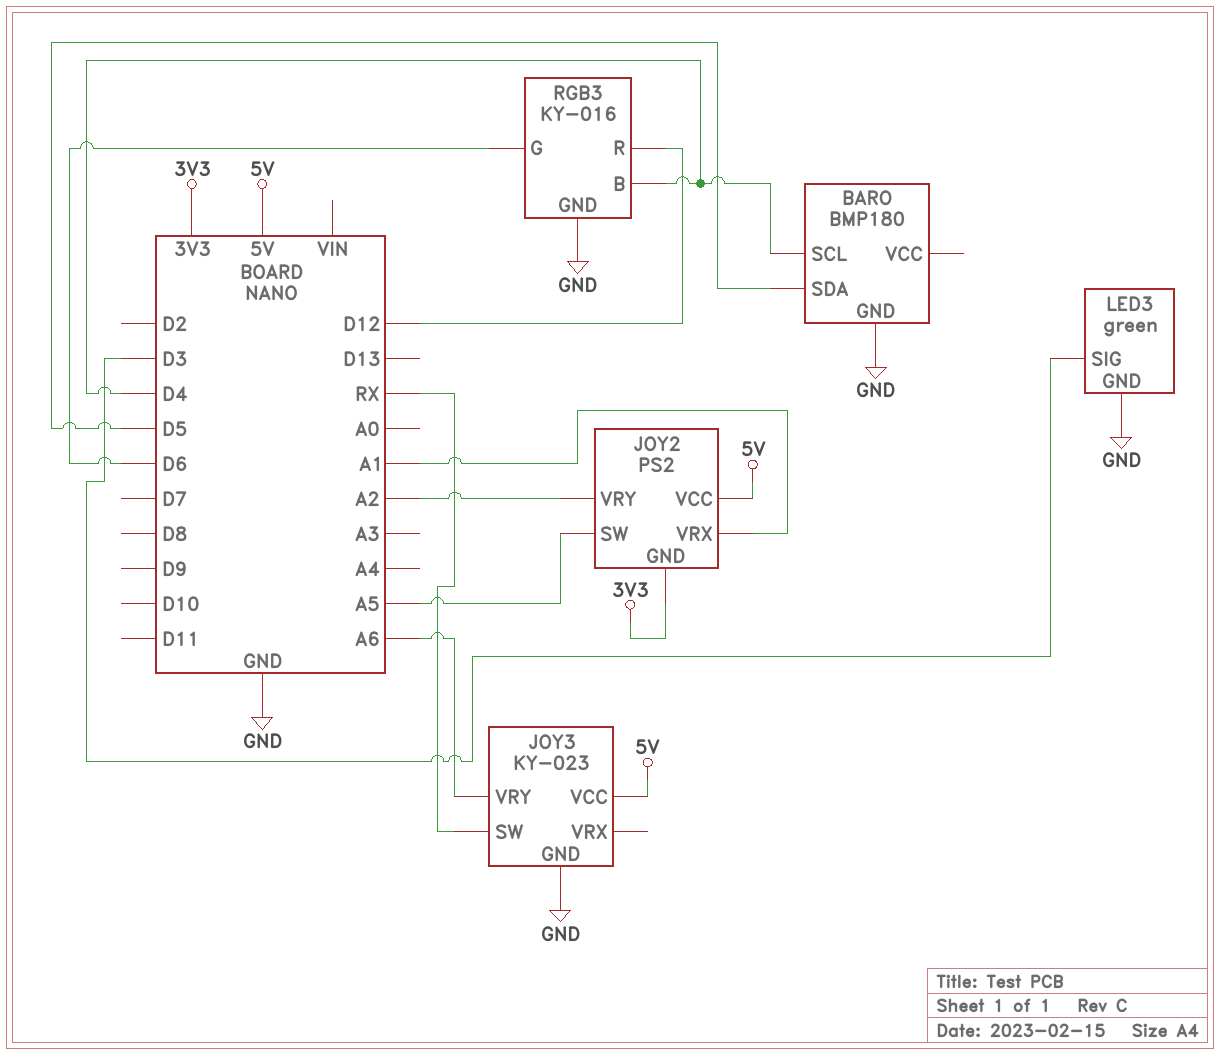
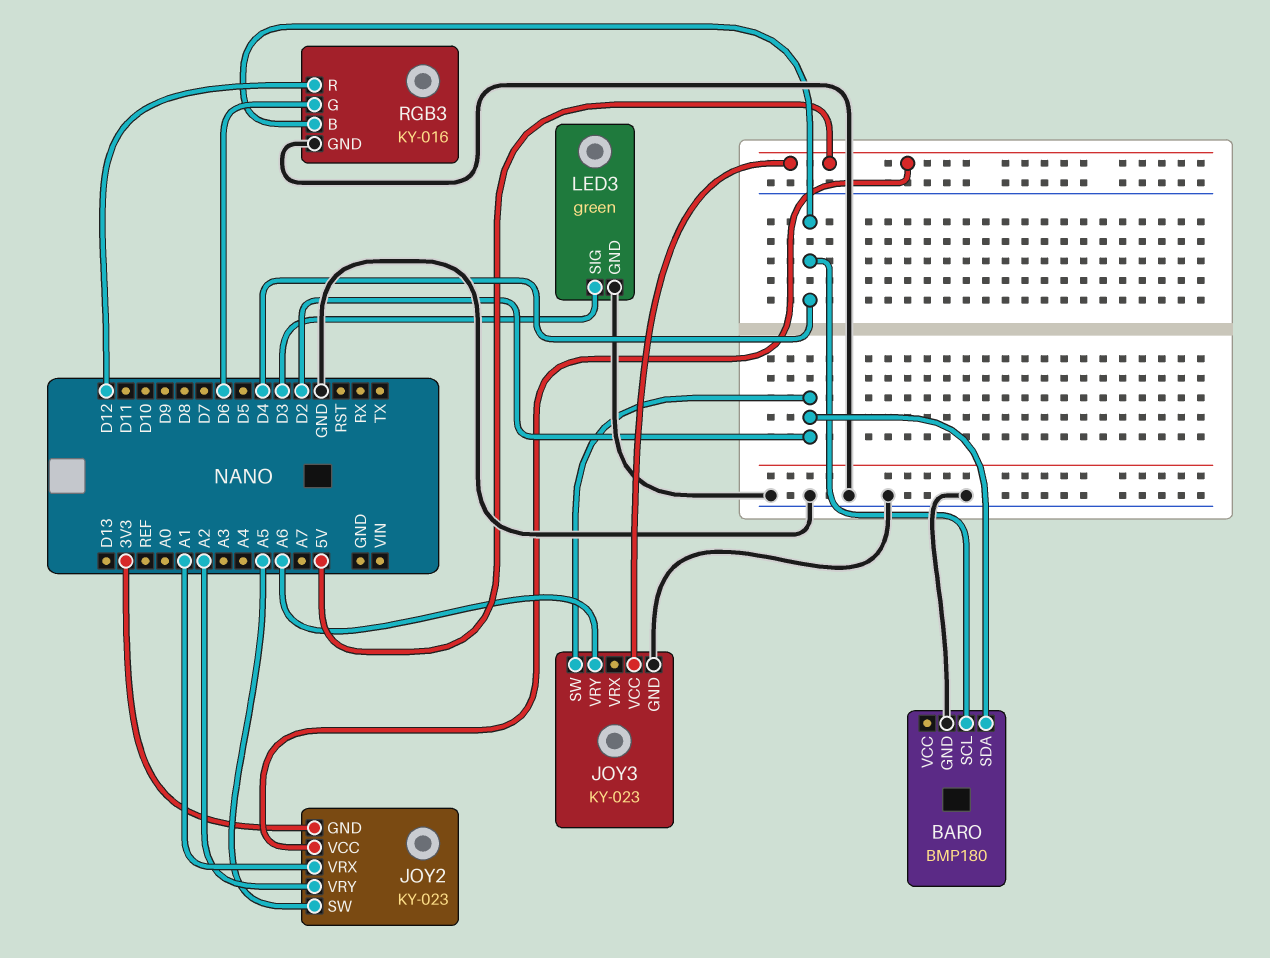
BARO pin SDA: D5 -> D2
JOY2: PS2 -> KY-023
JOY3 pin SW: RX -> D2

